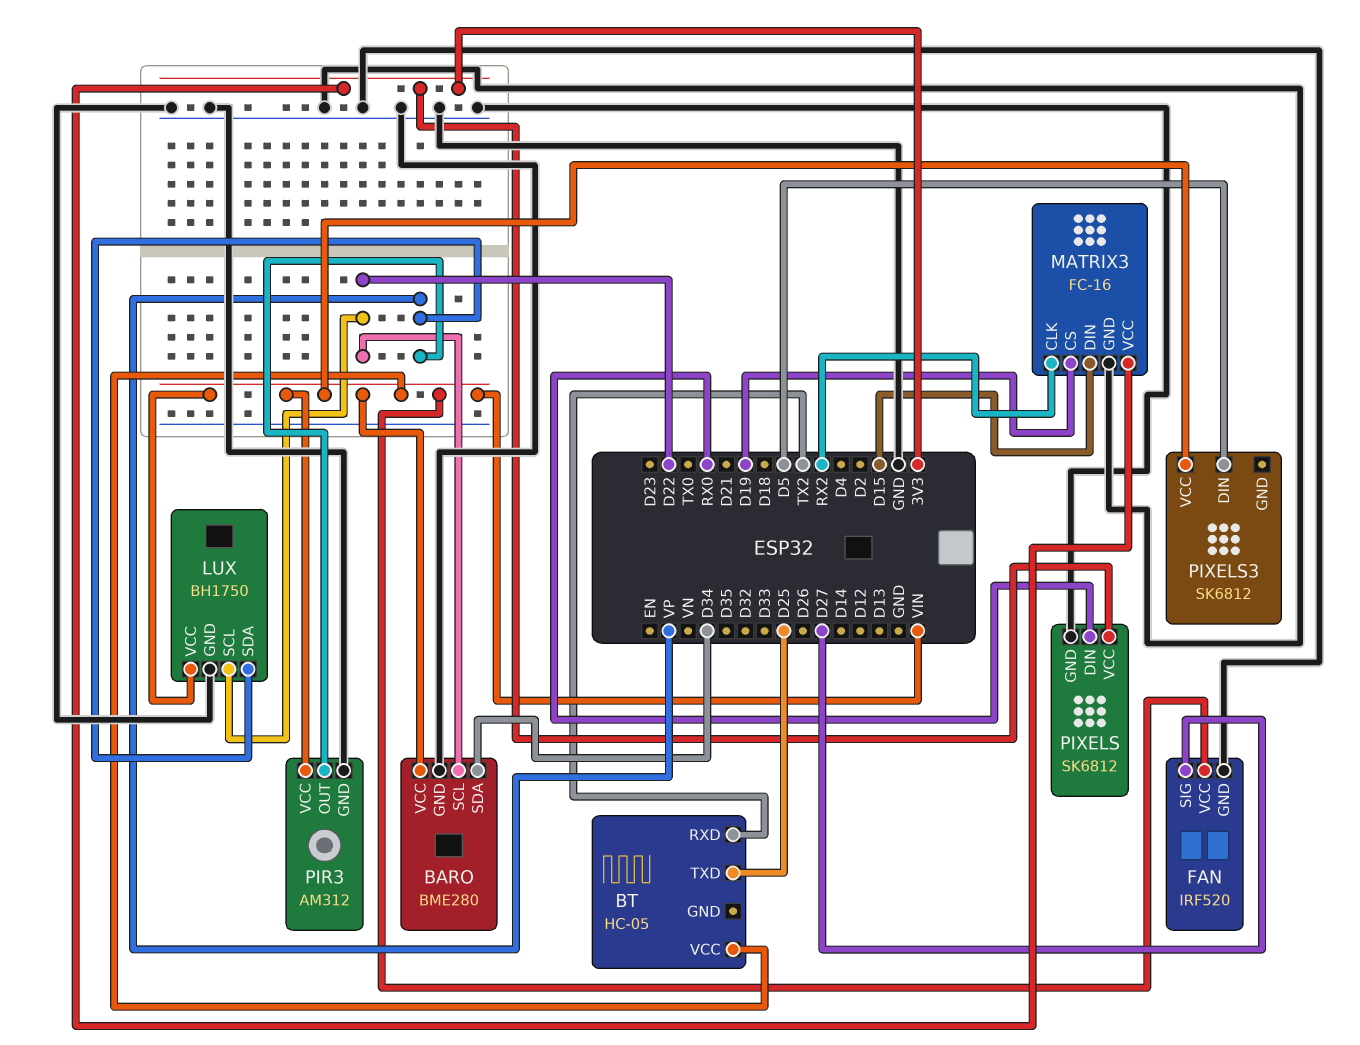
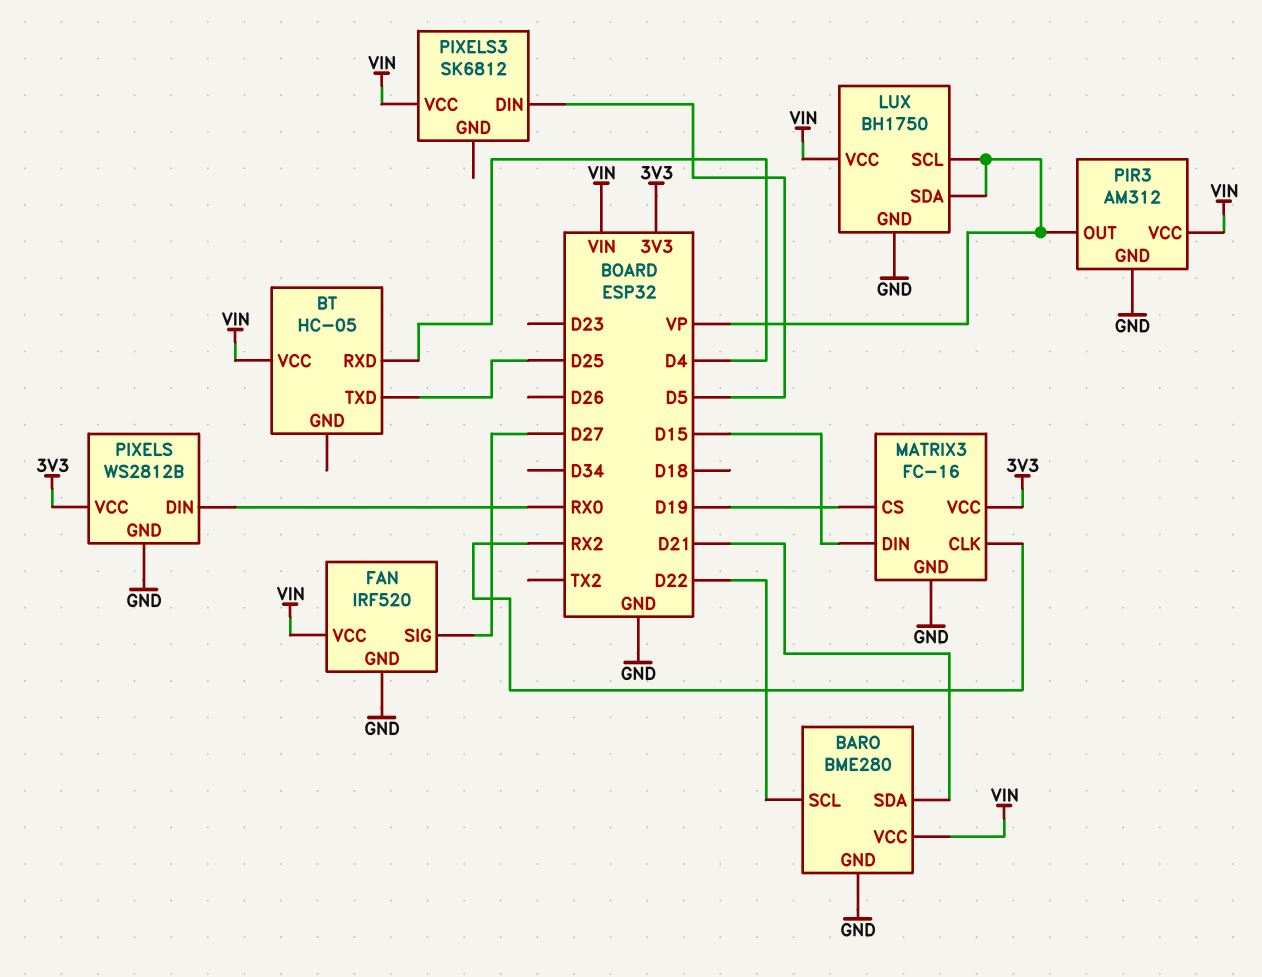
BARO pin SDA: D34 -> D21
BT pin RXD: TX2 -> D4
LUX pin SCL: D22 -> VP
PIXELS: SK6812 -> WS2812B

